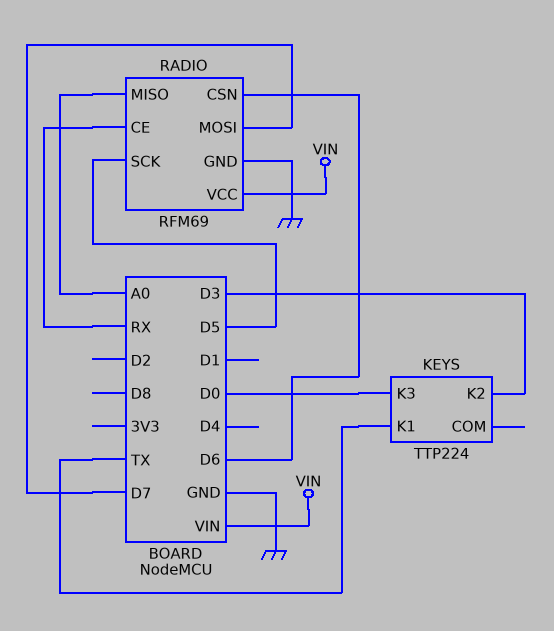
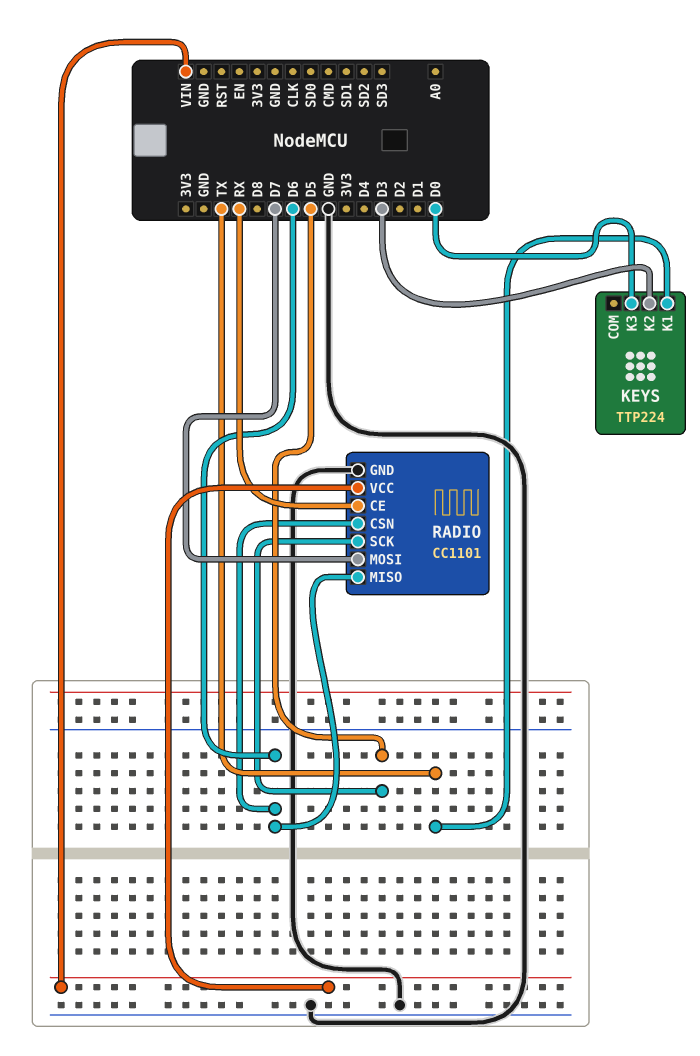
RADIO: RFM69 -> CC1101
RADIO pin MISO: A0 -> D6

